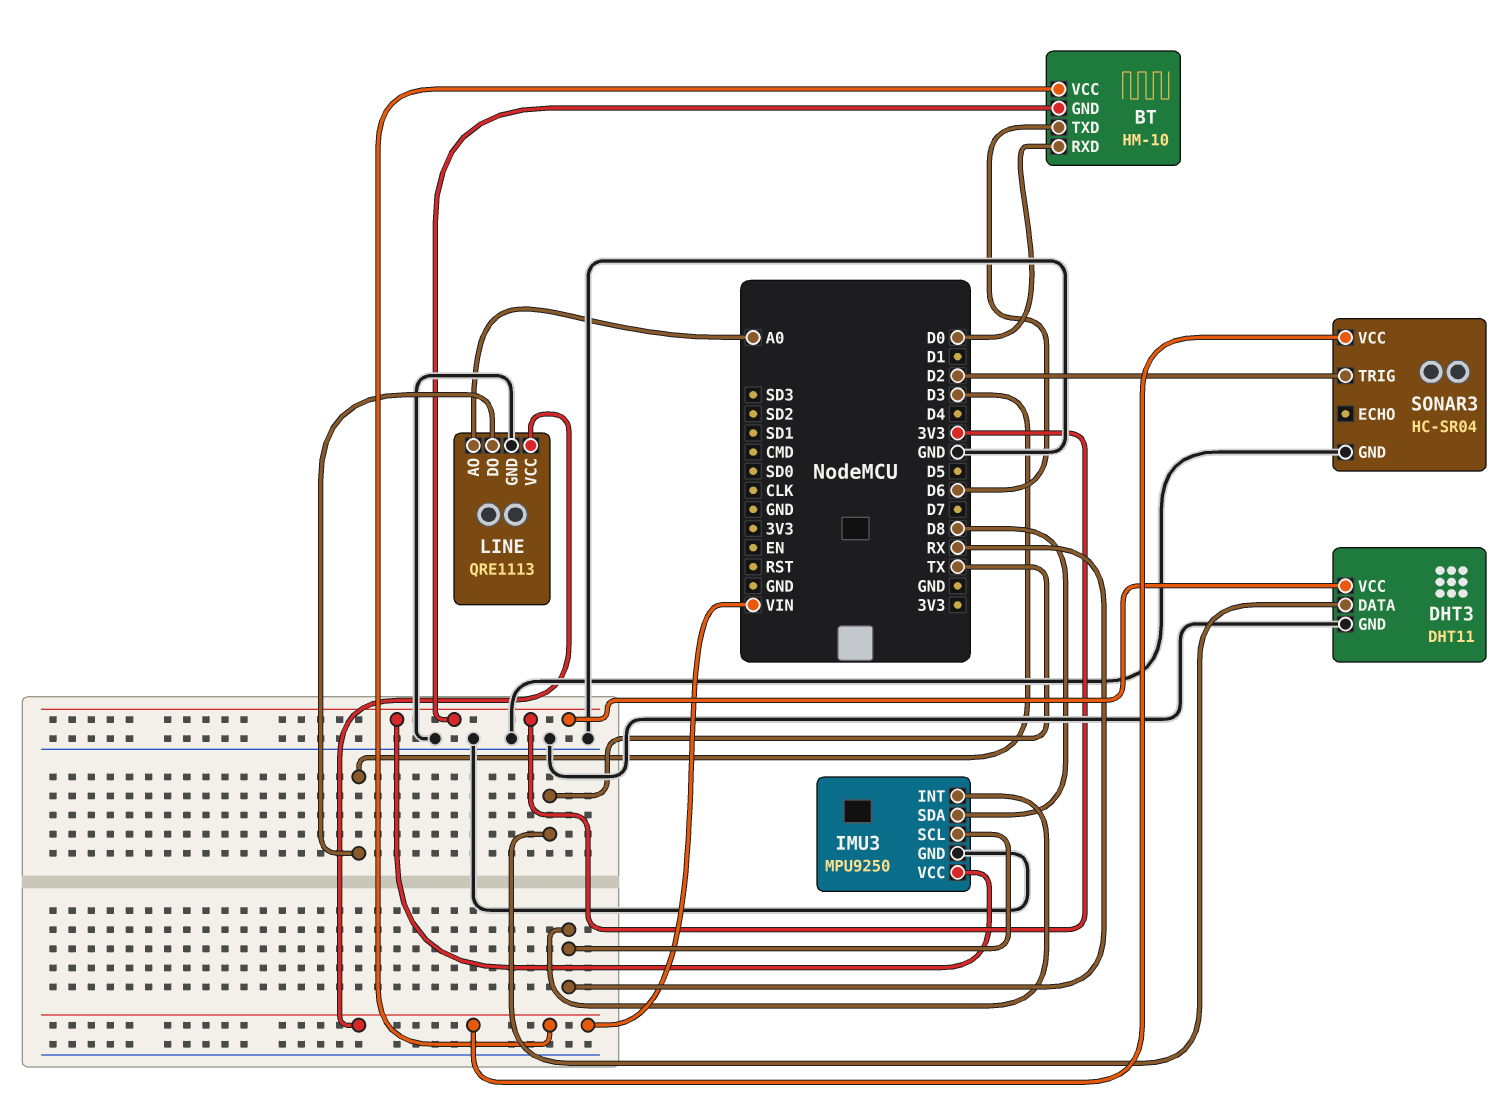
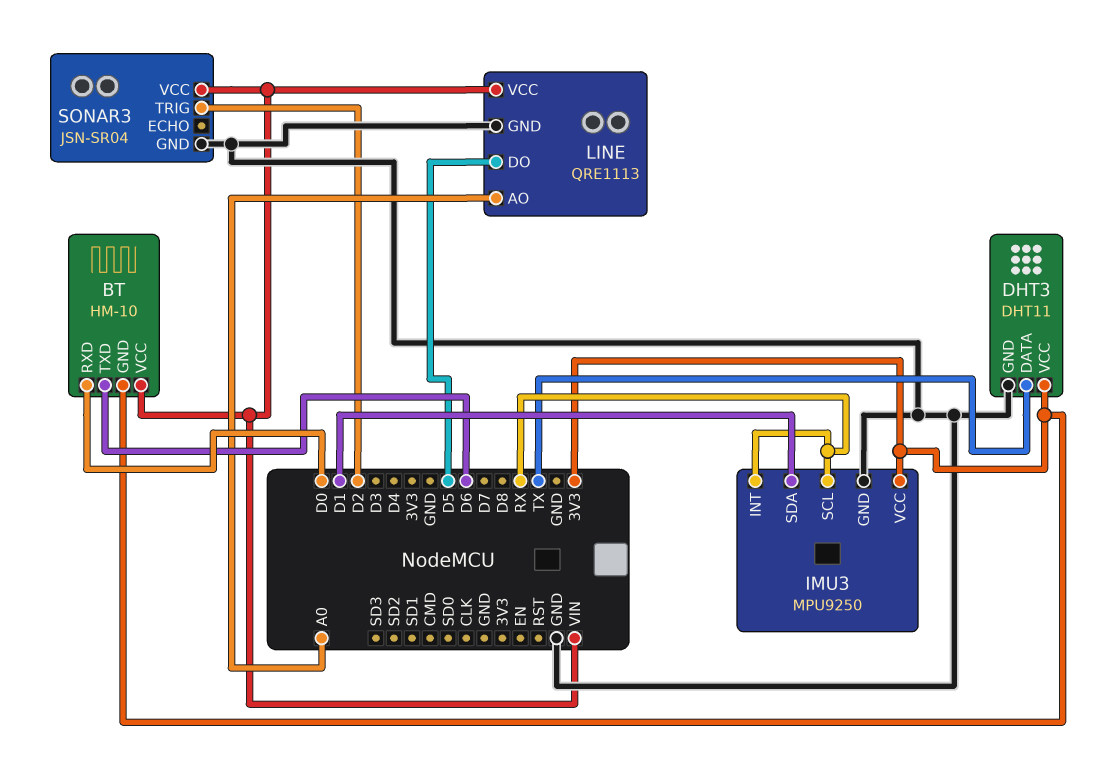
IMU3 pin SDA: D8 -> D1
LINE pin DO: D3 -> D5
SONAR3: HC-SR04 -> JSN-SR04

